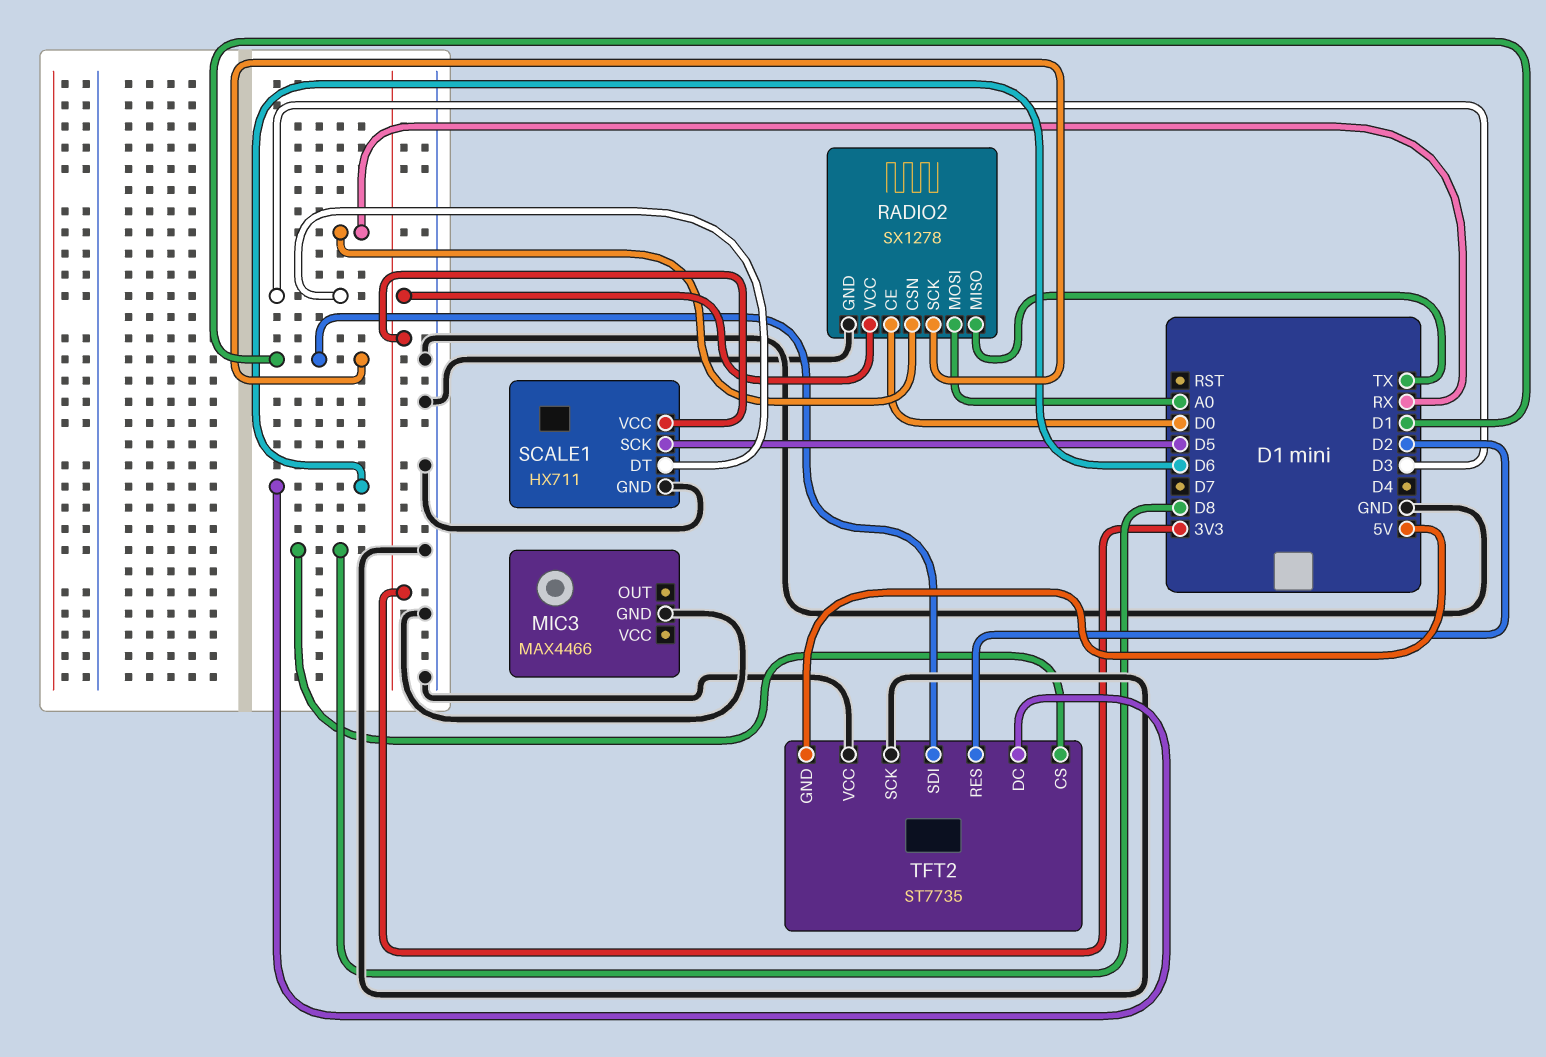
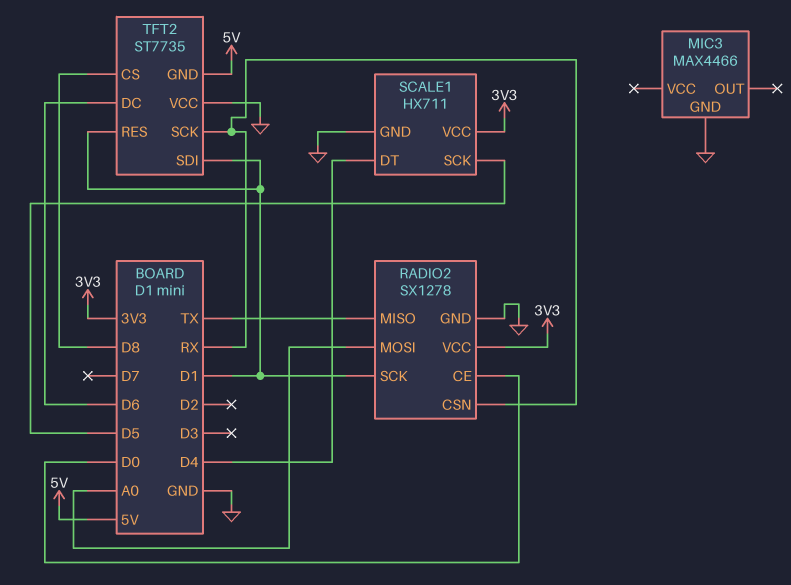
SCALE1 pin DT: D3 -> D4
TFT2 pin RES: D2 -> D1
TFT2 pin SCK: GND -> RX

